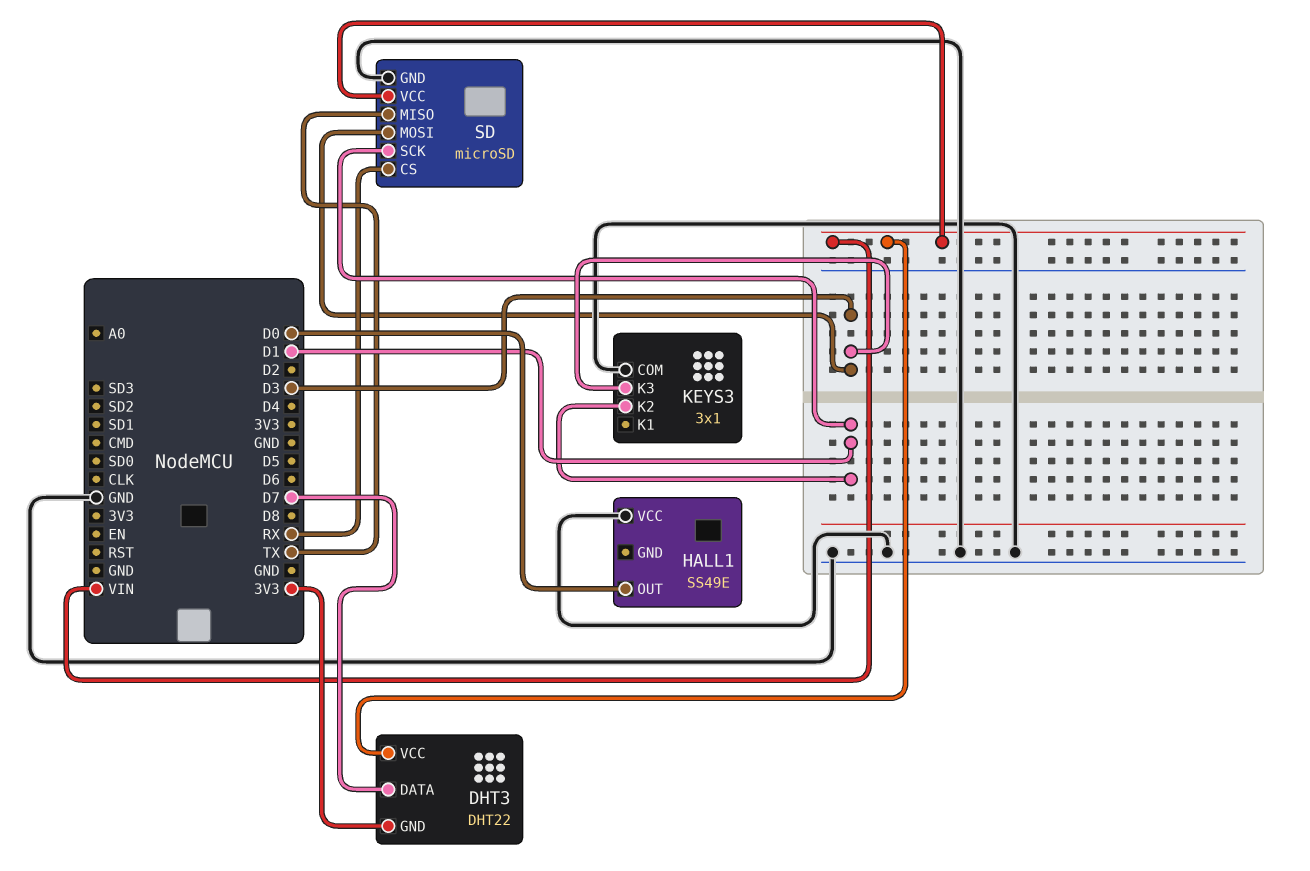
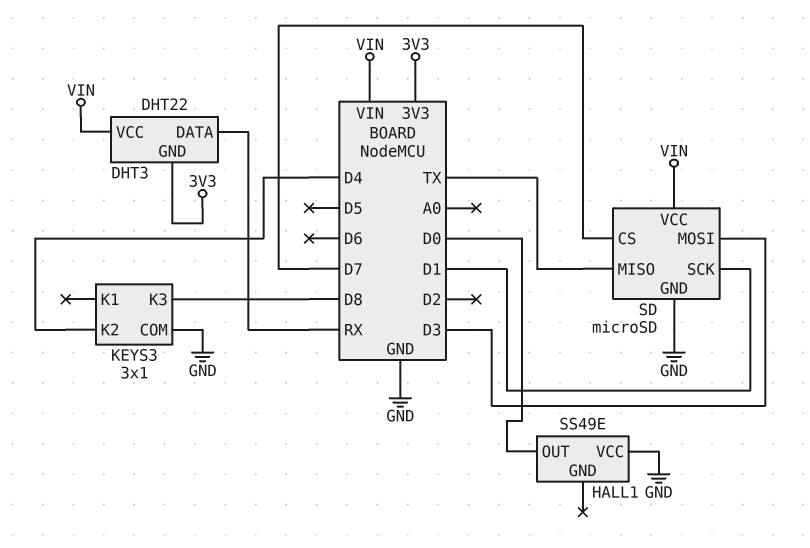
DHT3 pin DATA: D7 -> RX
KEYS3 pin K2: D1 -> D4
KEYS3 pin K3: D3 -> D8
SD pin CS: RX -> D7

